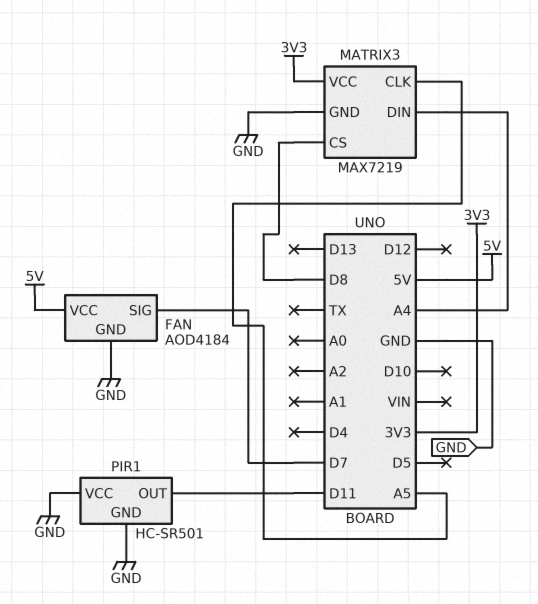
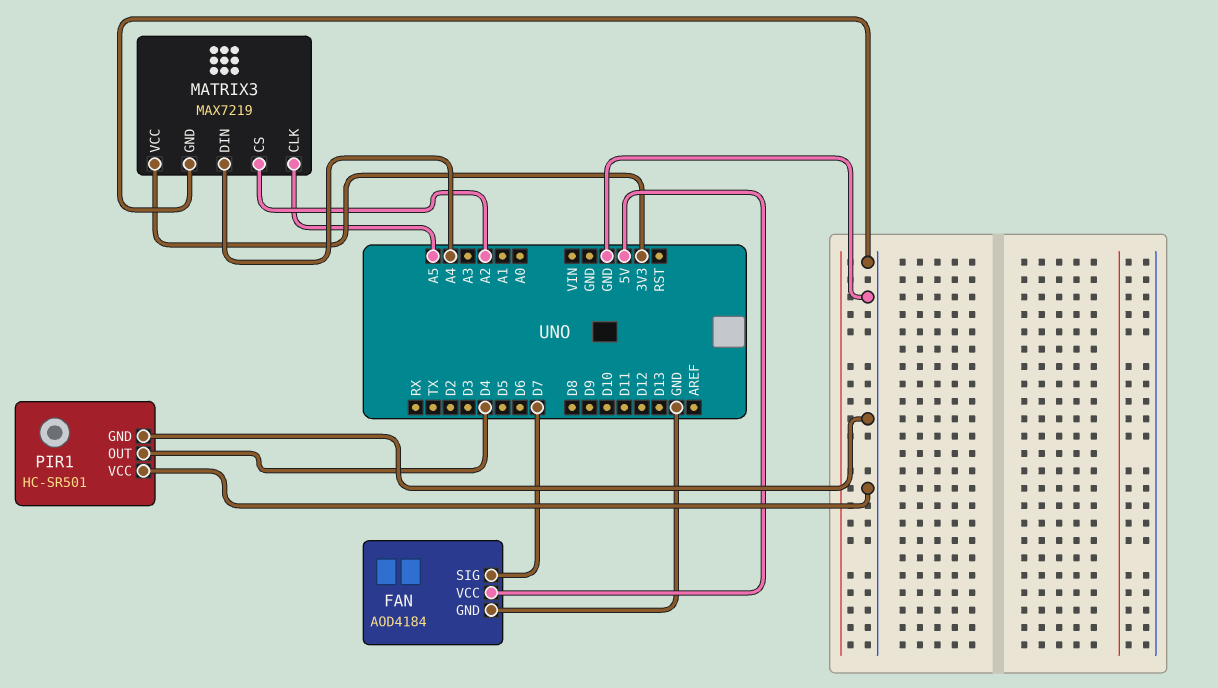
MATRIX3 pin CS: D8 -> A2
PIR1 pin OUT: D11 -> D4

